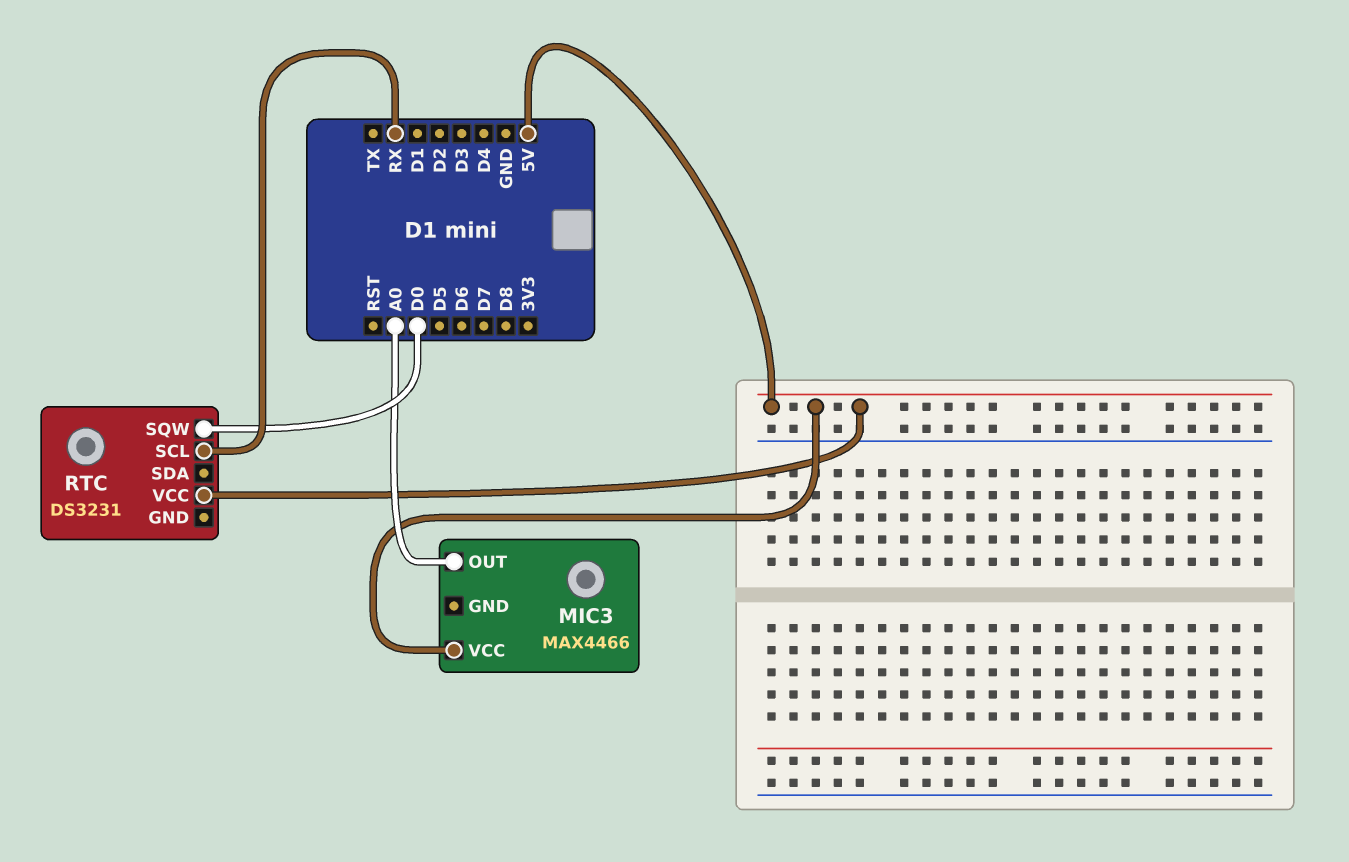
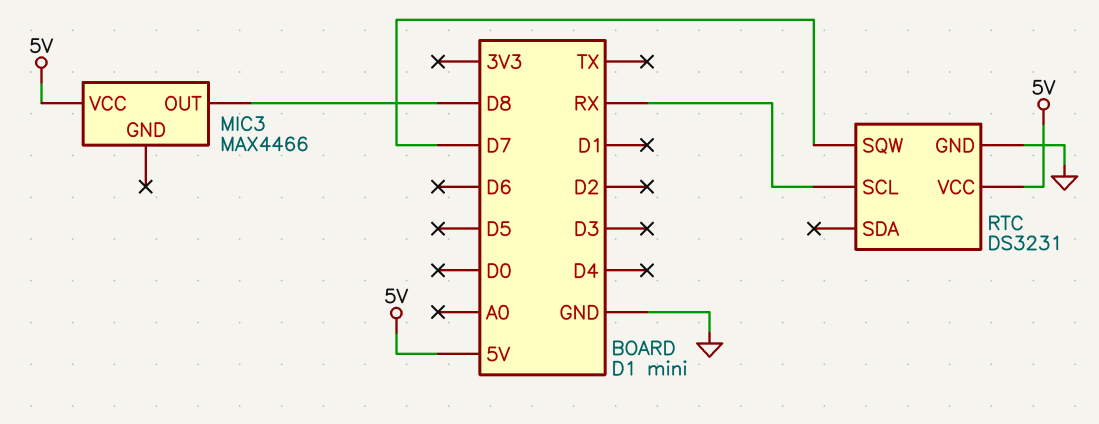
MIC3 pin OUT: A0 -> D8
RTC pin GND: none -> GND
RTC pin SQW: D0 -> D7

